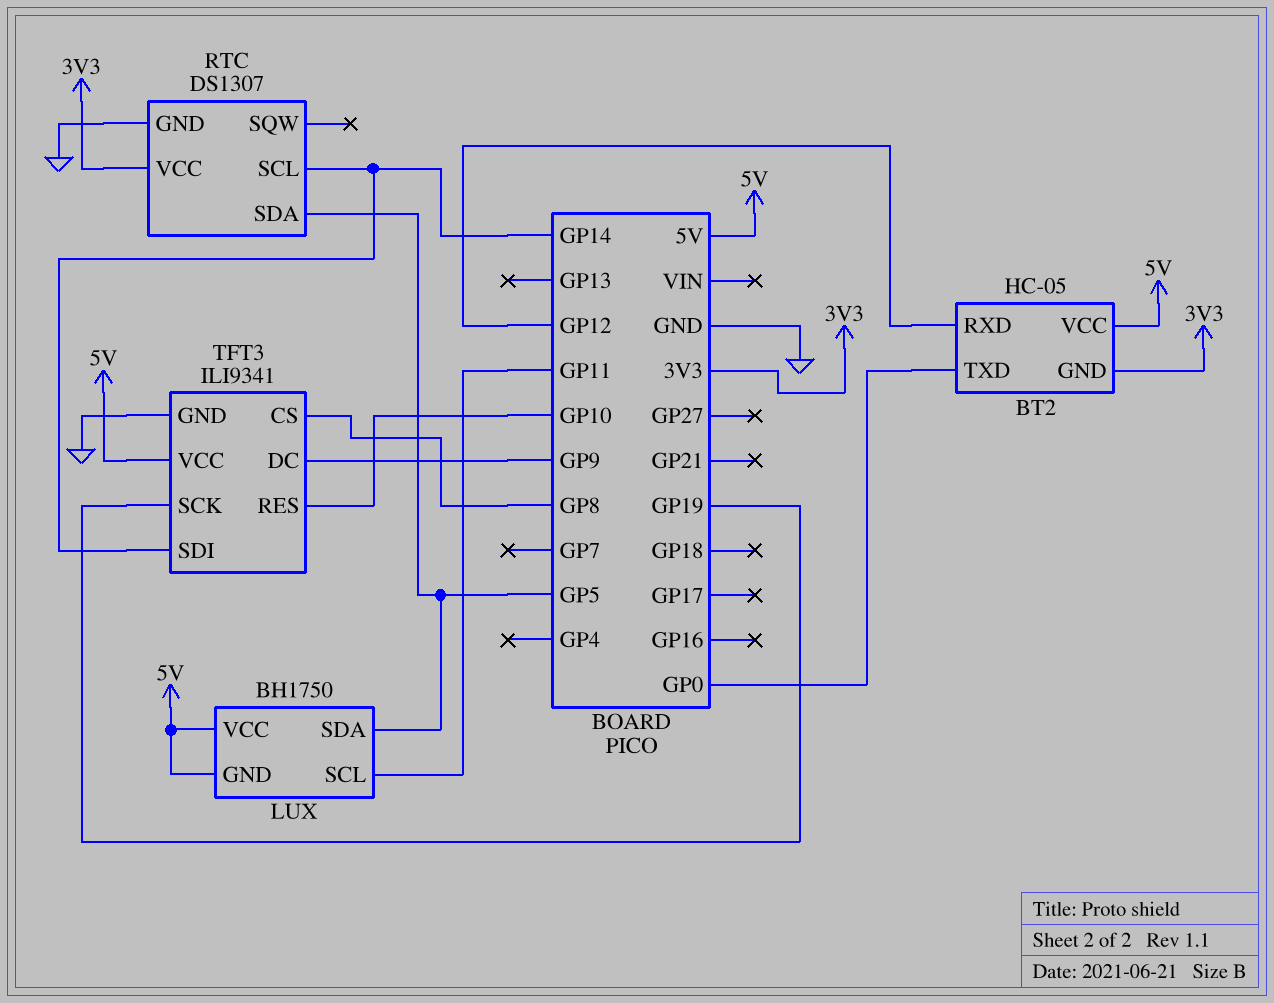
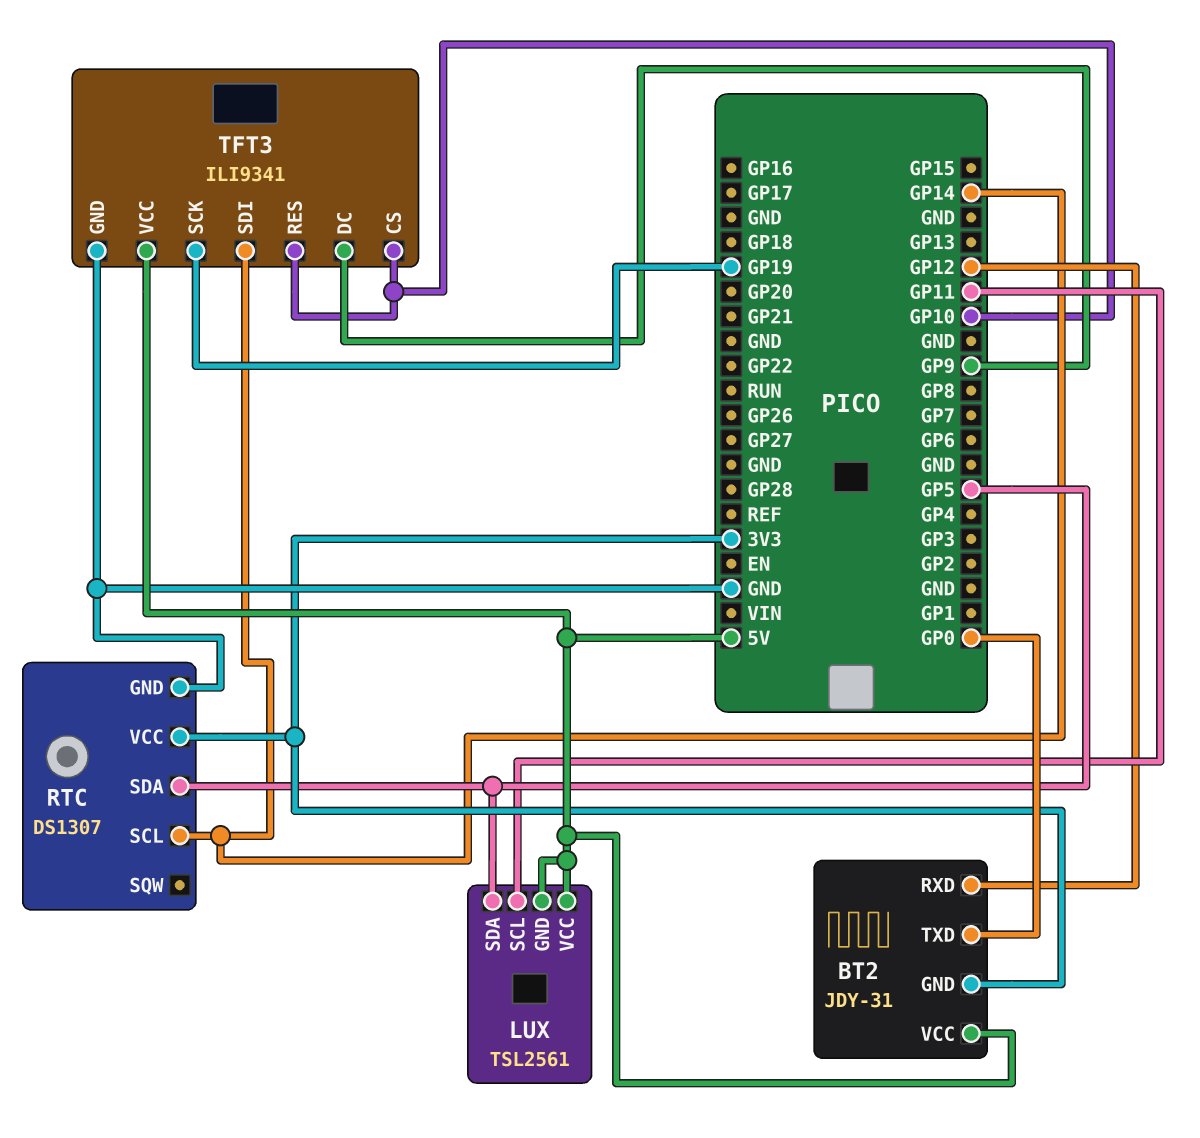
BT2: HC-05 -> JDY-31
LUX: BH1750 -> TSL2561
TFT3 pin CS: GP8 -> GP10

